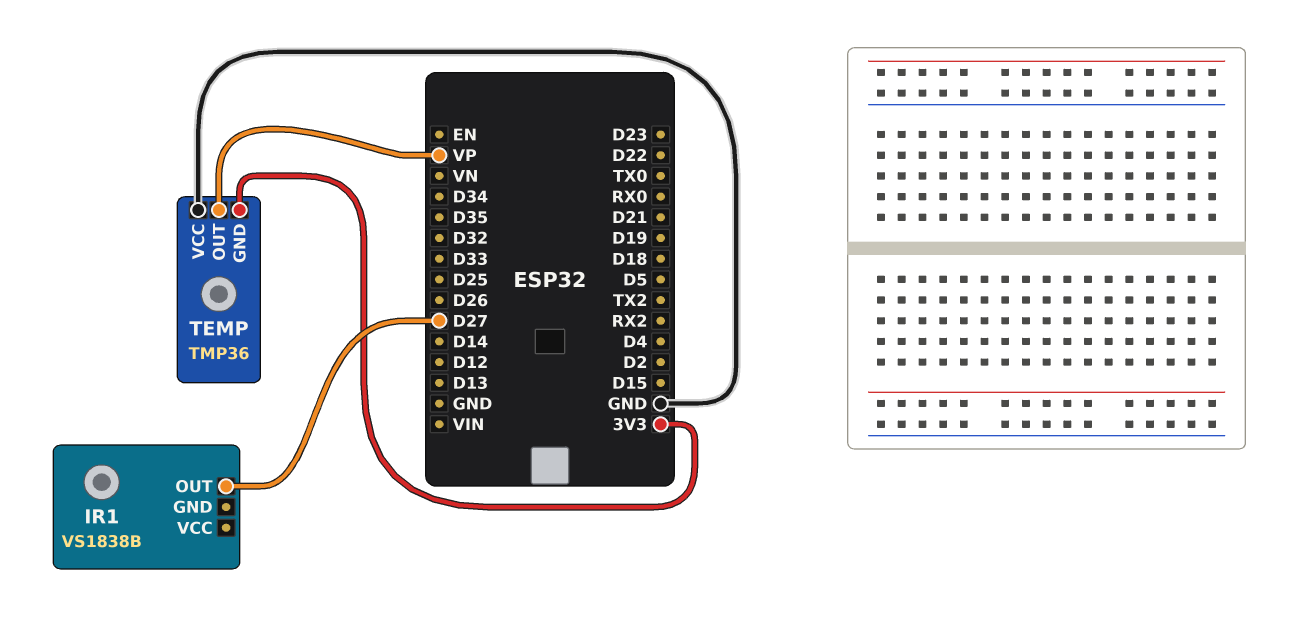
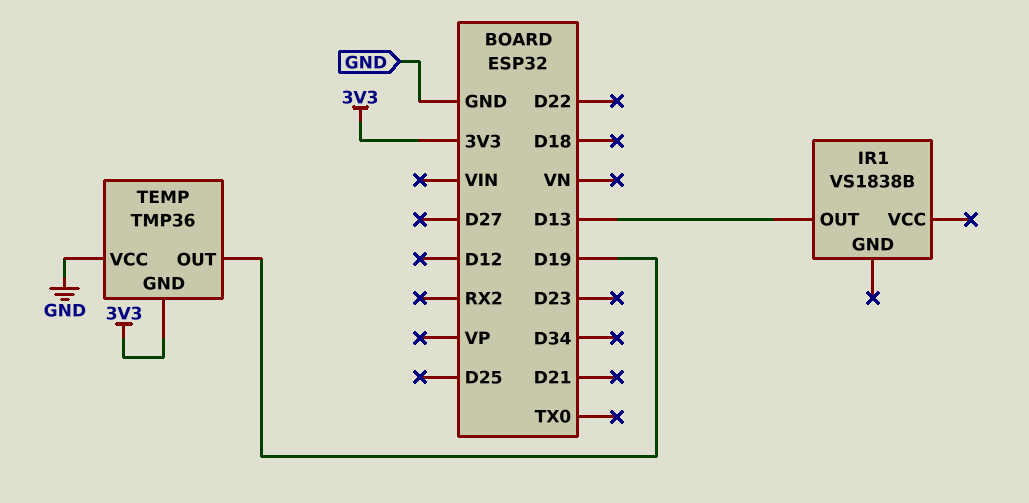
IR1 pin OUT: D27 -> D13
TEMP pin OUT: VP -> D19

